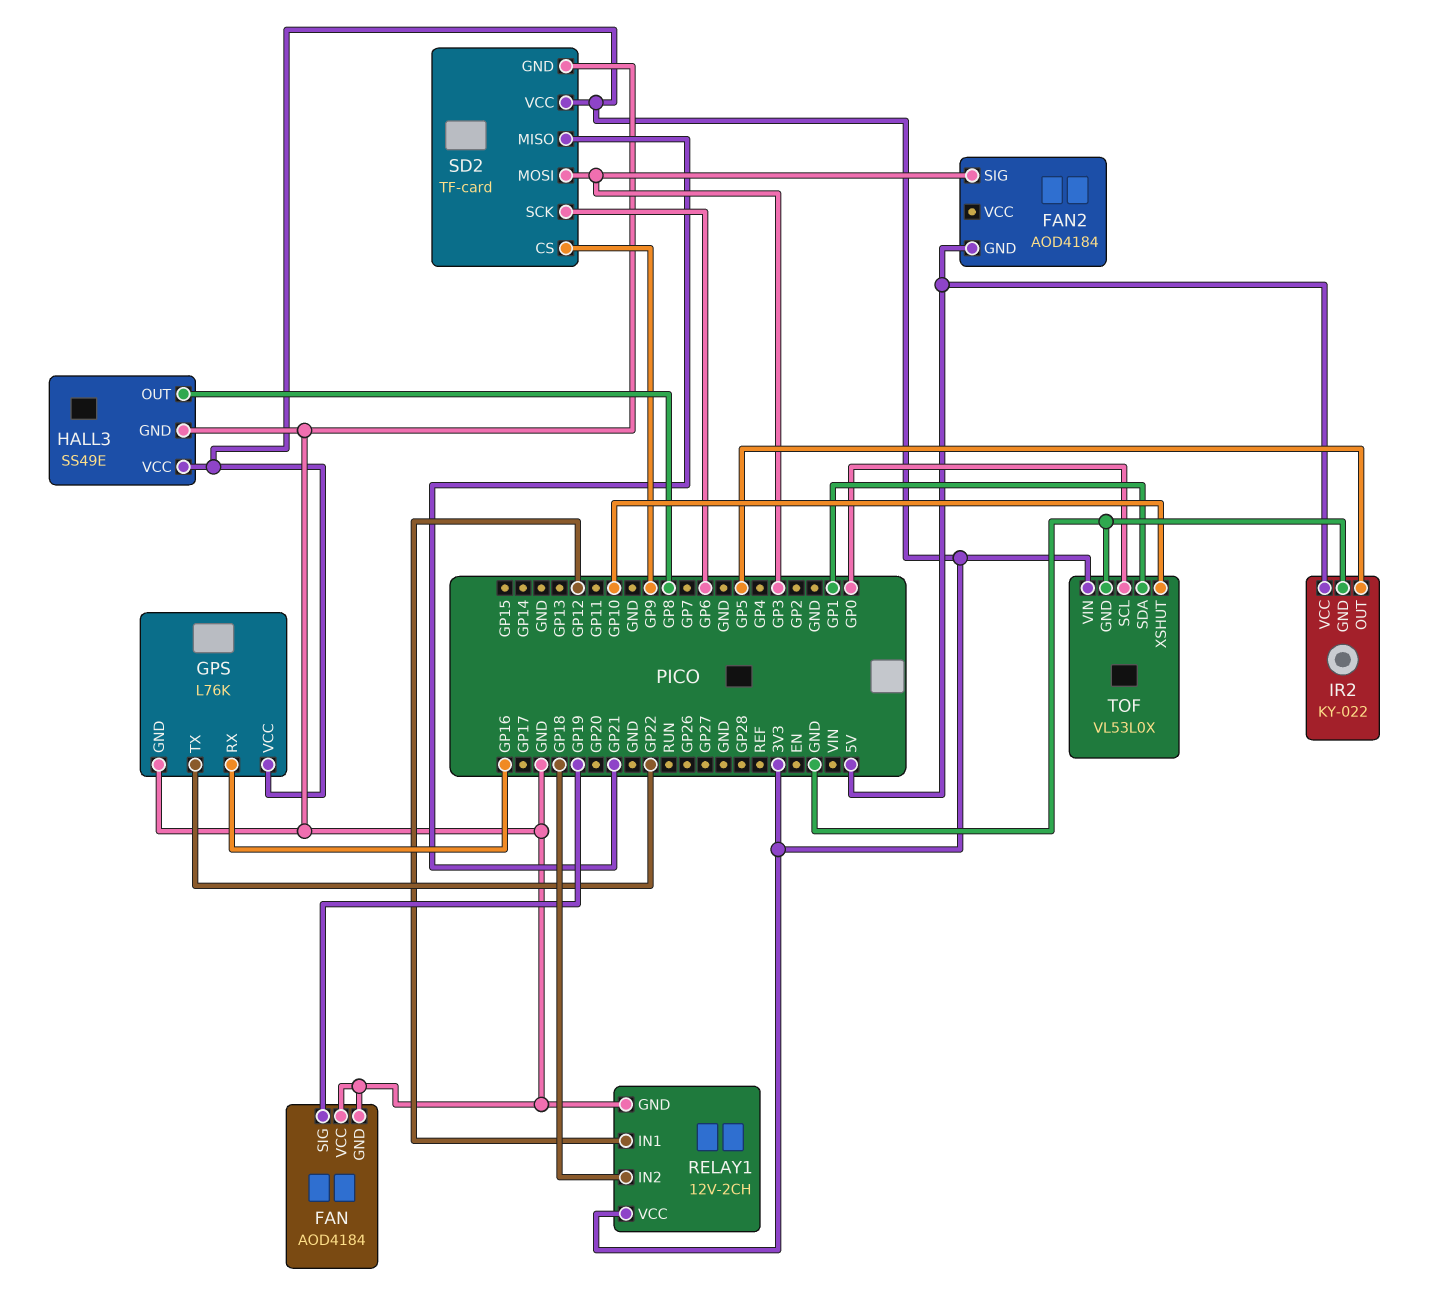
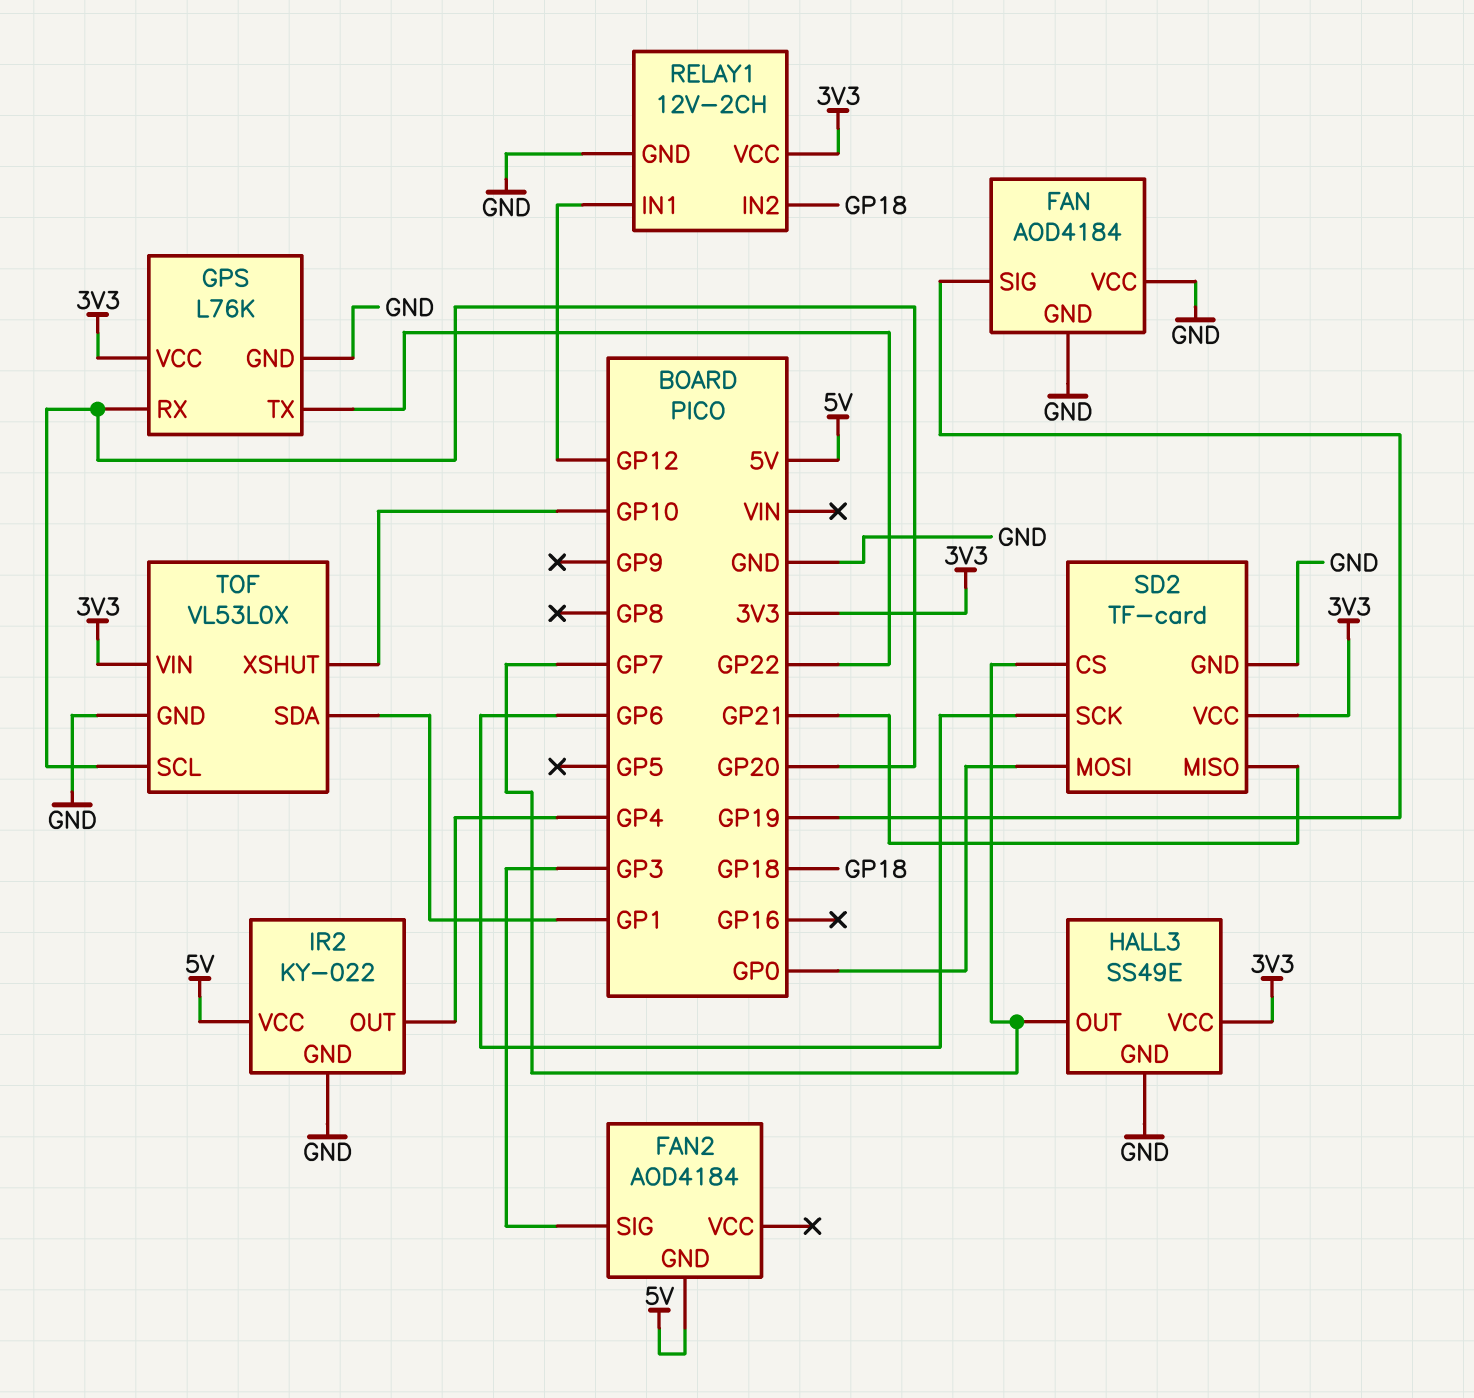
GPS pin RX: GP16 -> GP20
HALL3 pin OUT: GP8 -> GP7
IR2 pin OUT: GP5 -> GP4
SD2 pin CS: GP9 -> GP7
SD2 pin MOSI: GP3 -> GP0
TOF pin SCL: GP0 -> GP20

